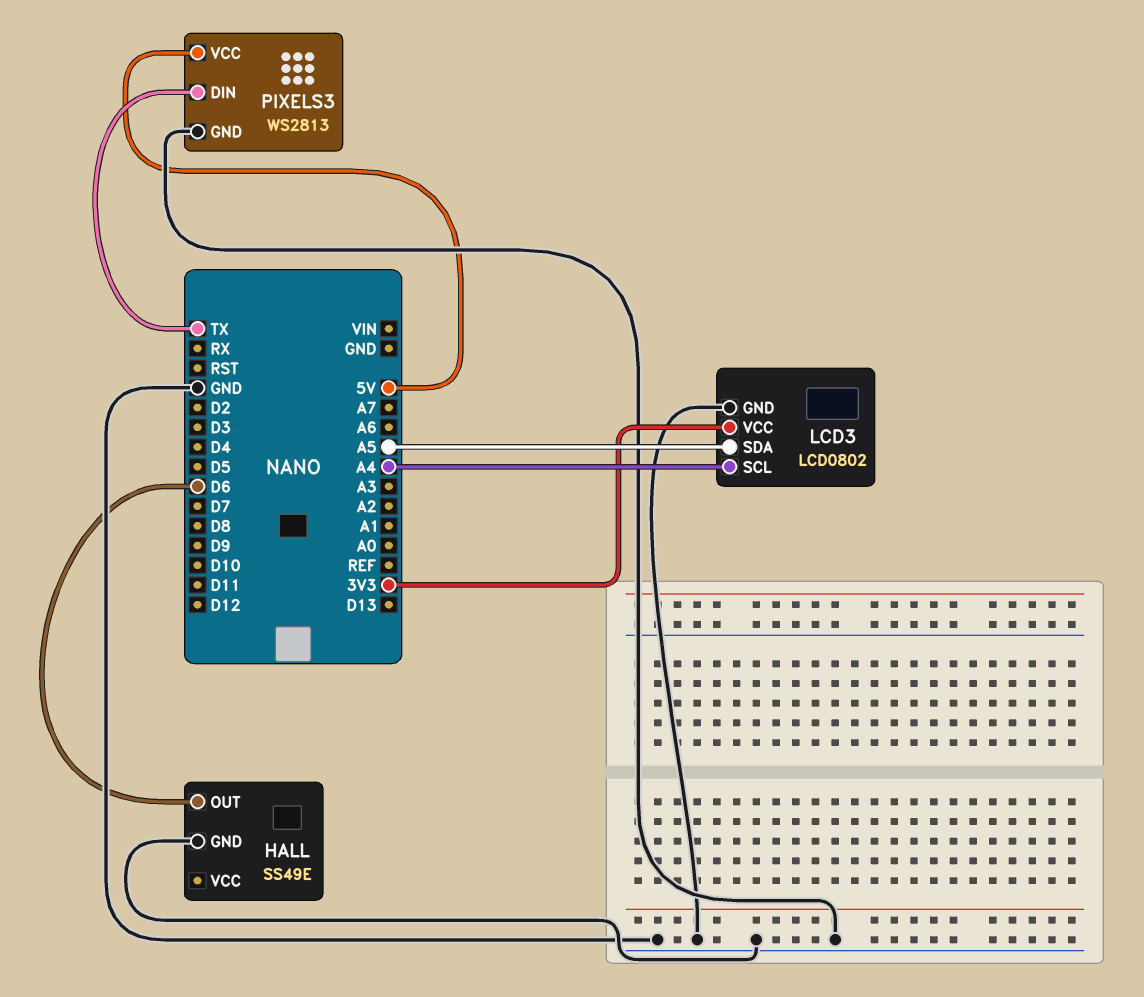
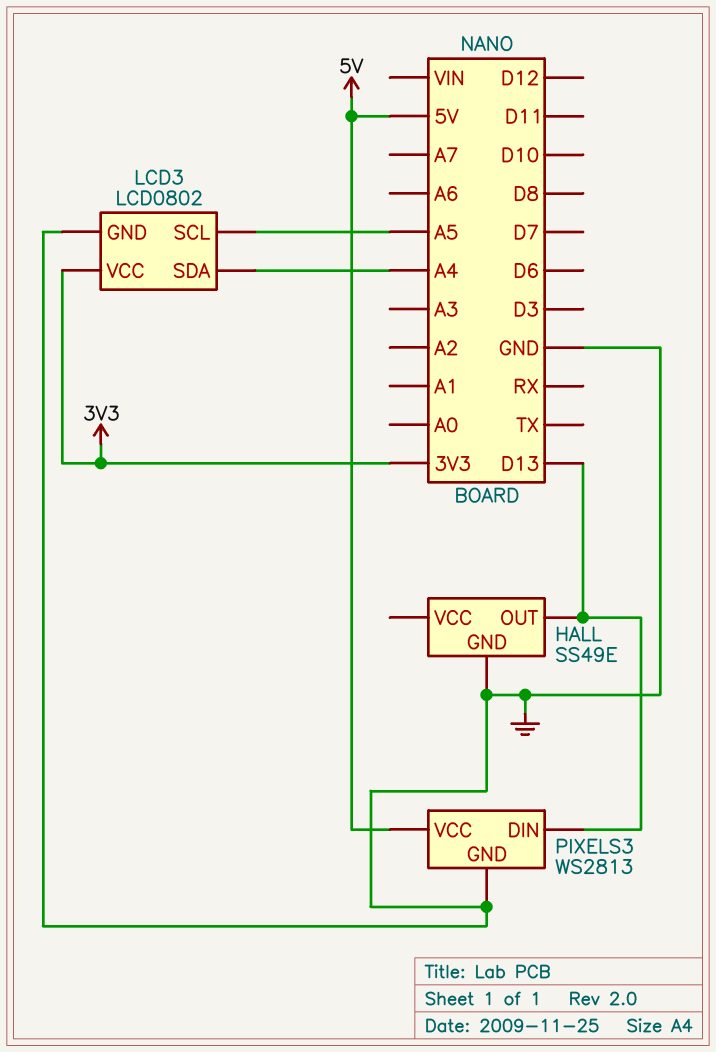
HALL pin OUT: D6 -> D13
LCD3 pin SCL: A4 -> A5
LCD3 pin SDA: A5 -> A4
PIXELS3 pin DIN: TX -> D13

